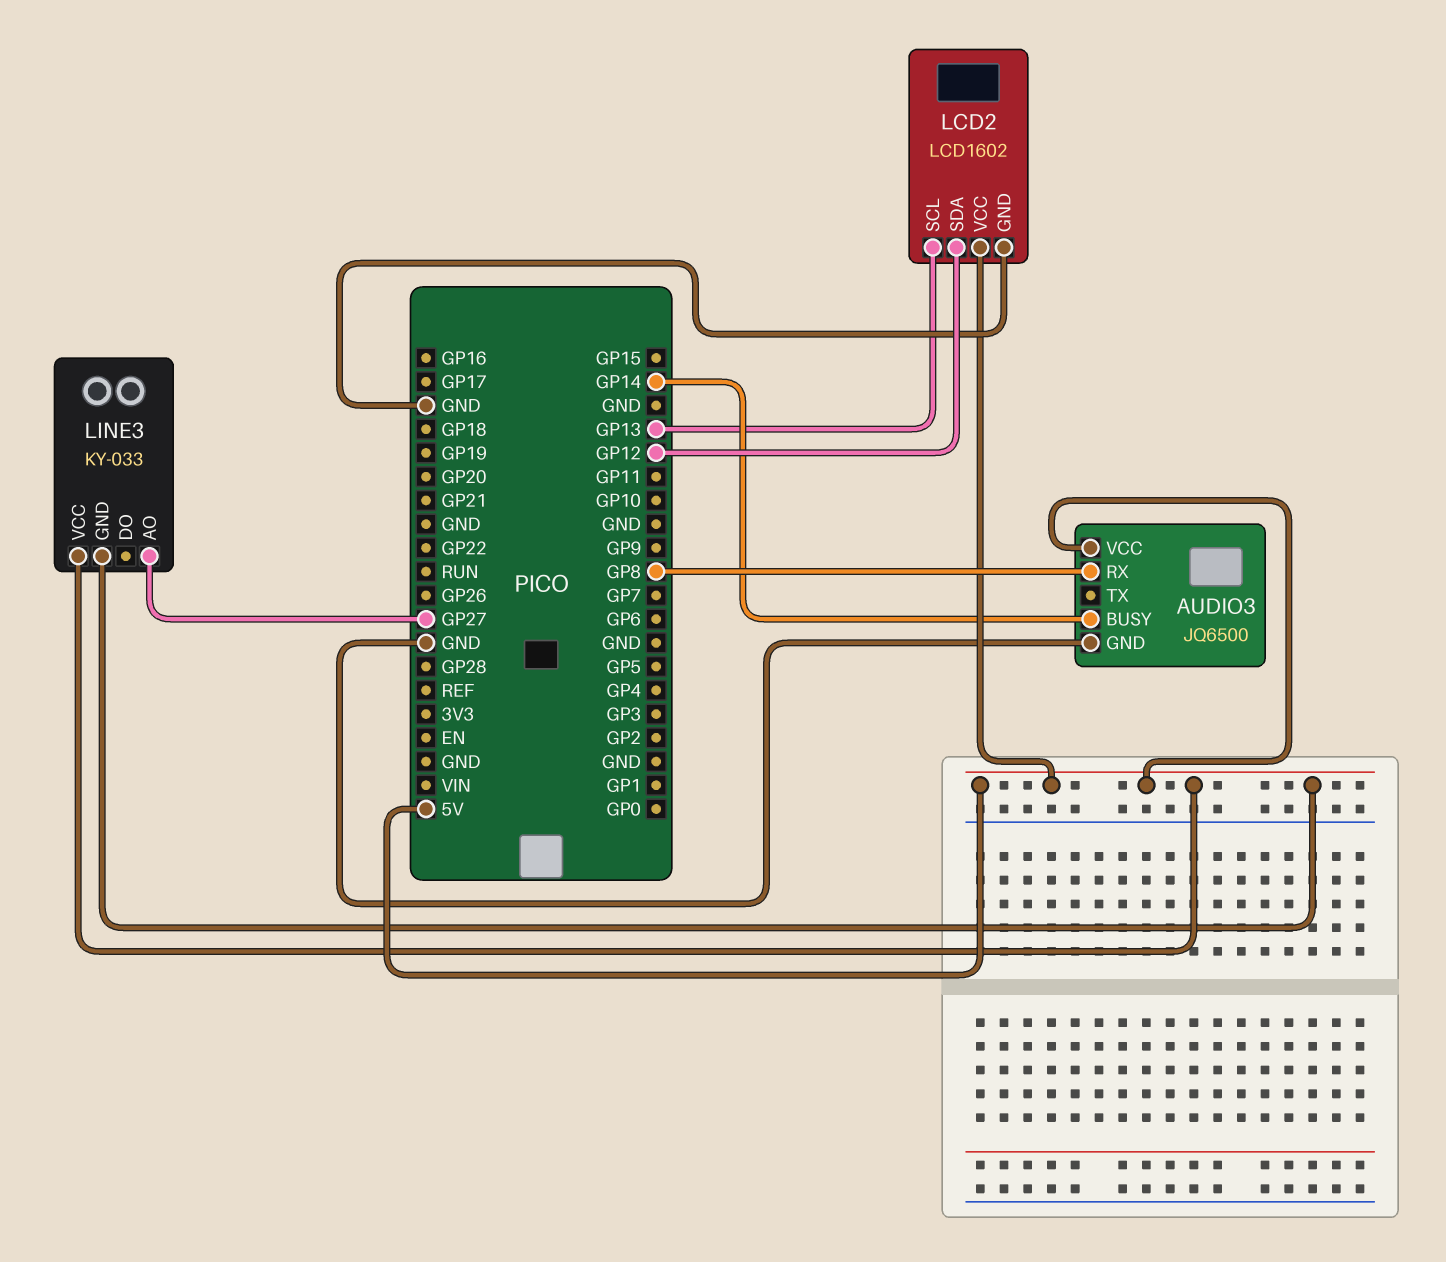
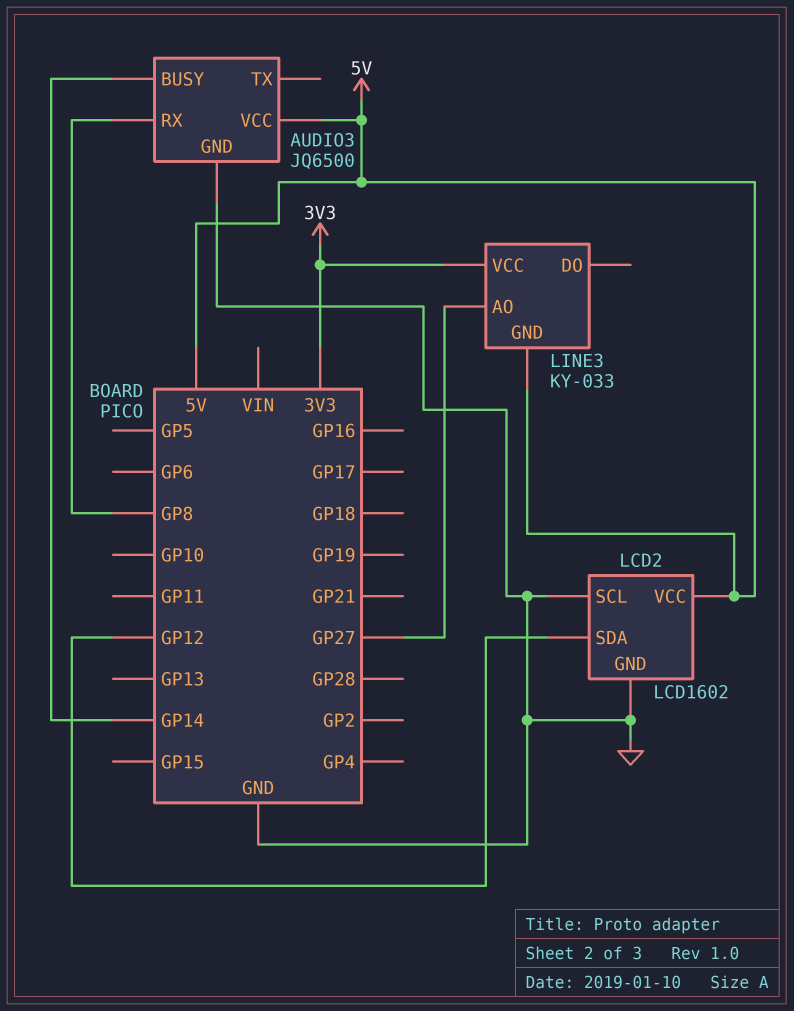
LCD2 pin SCL: GP13 -> GND
LINE3 pin VCC: 5V -> 3V3

